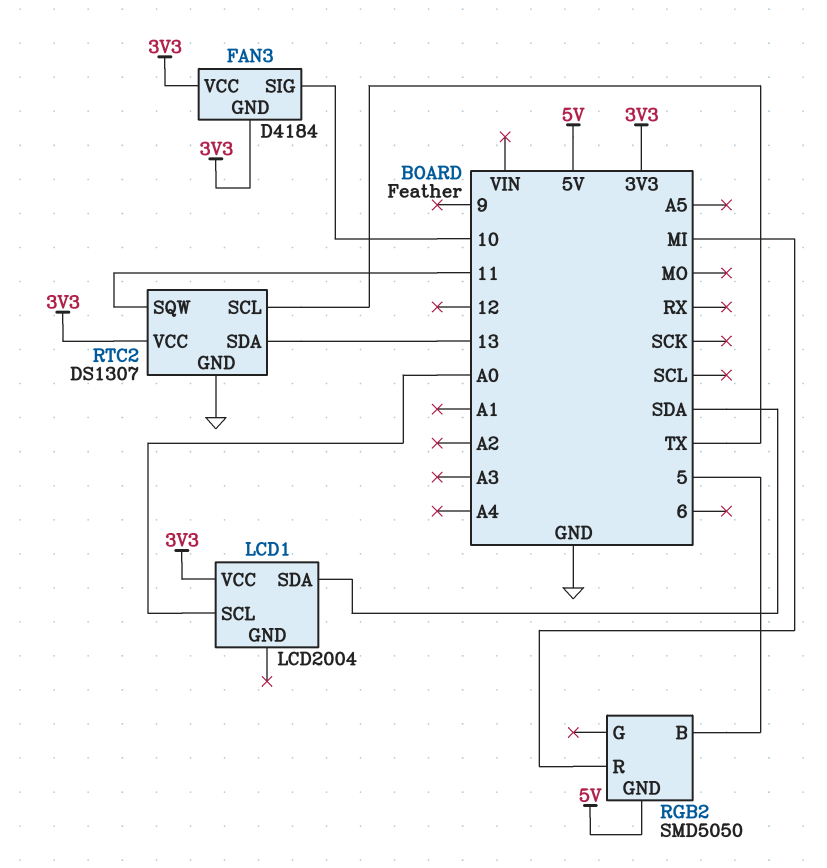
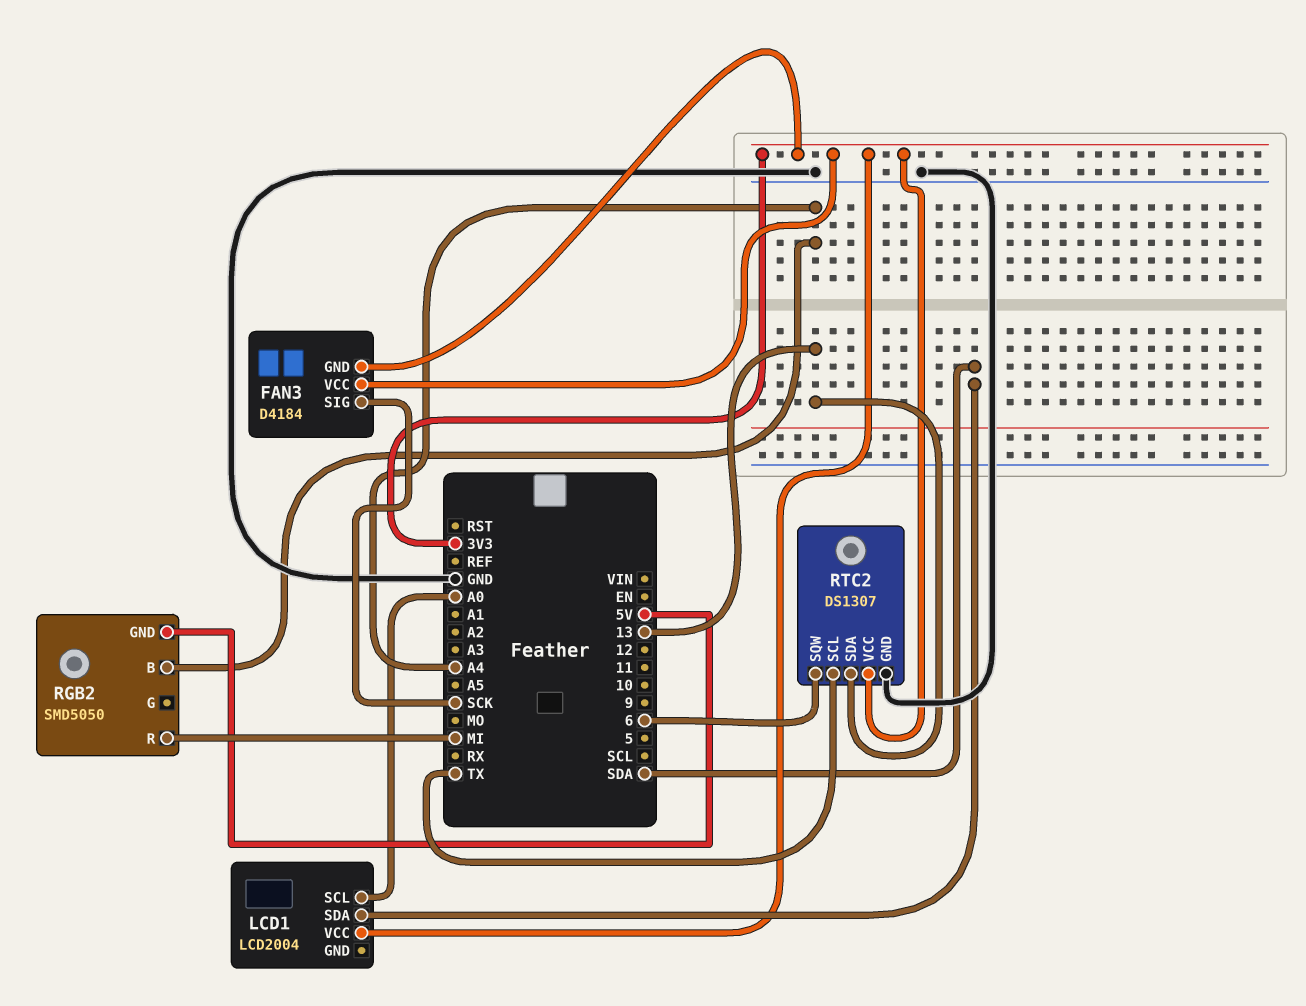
FAN3 pin SIG: 10 -> SCK
RGB2 pin B: 5 -> A4
RTC2 pin SQW: 11 -> 6

